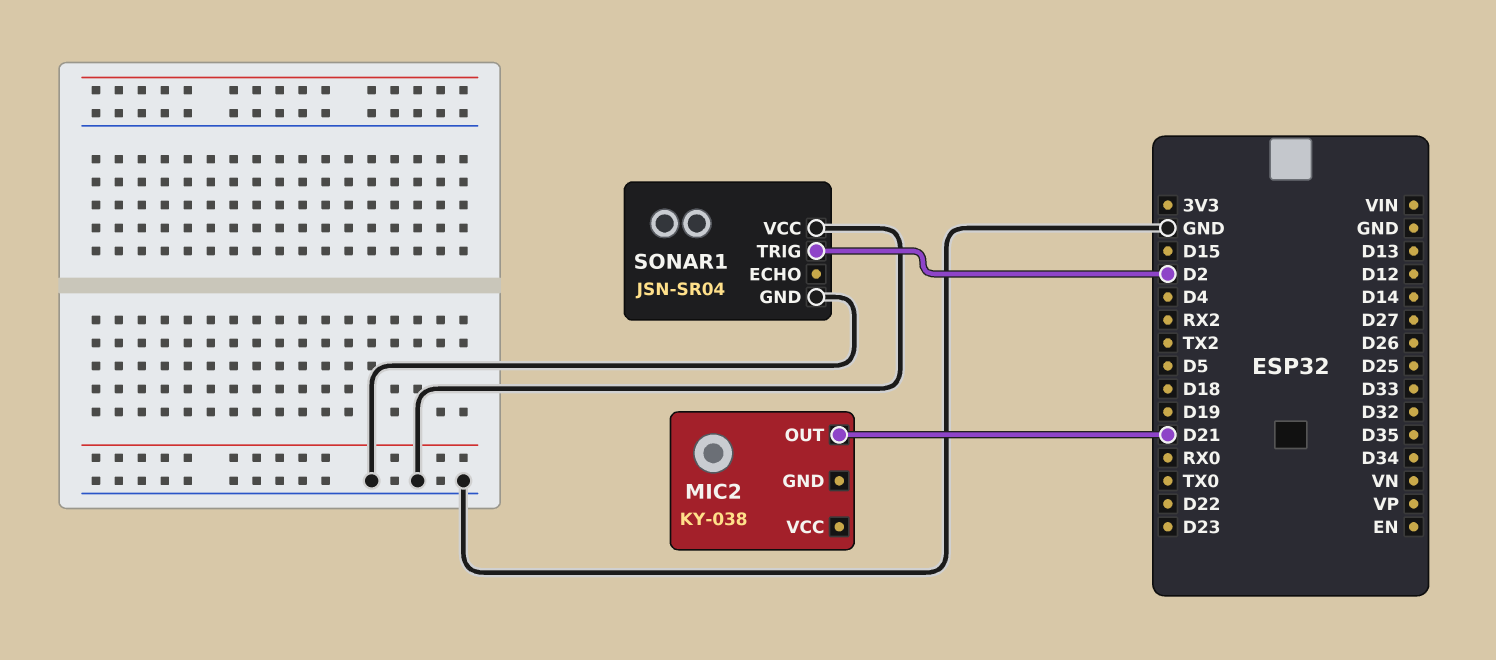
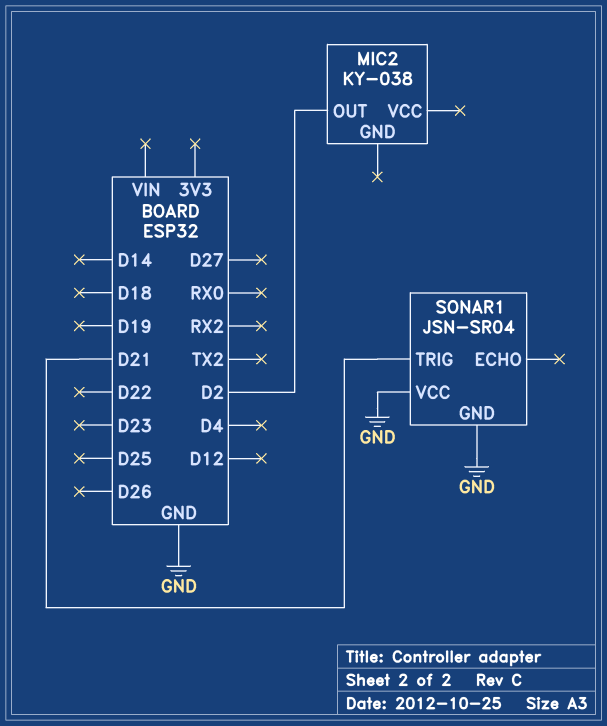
MIC2 pin OUT: D21 -> D2
SONAR1 pin TRIG: D2 -> D21

